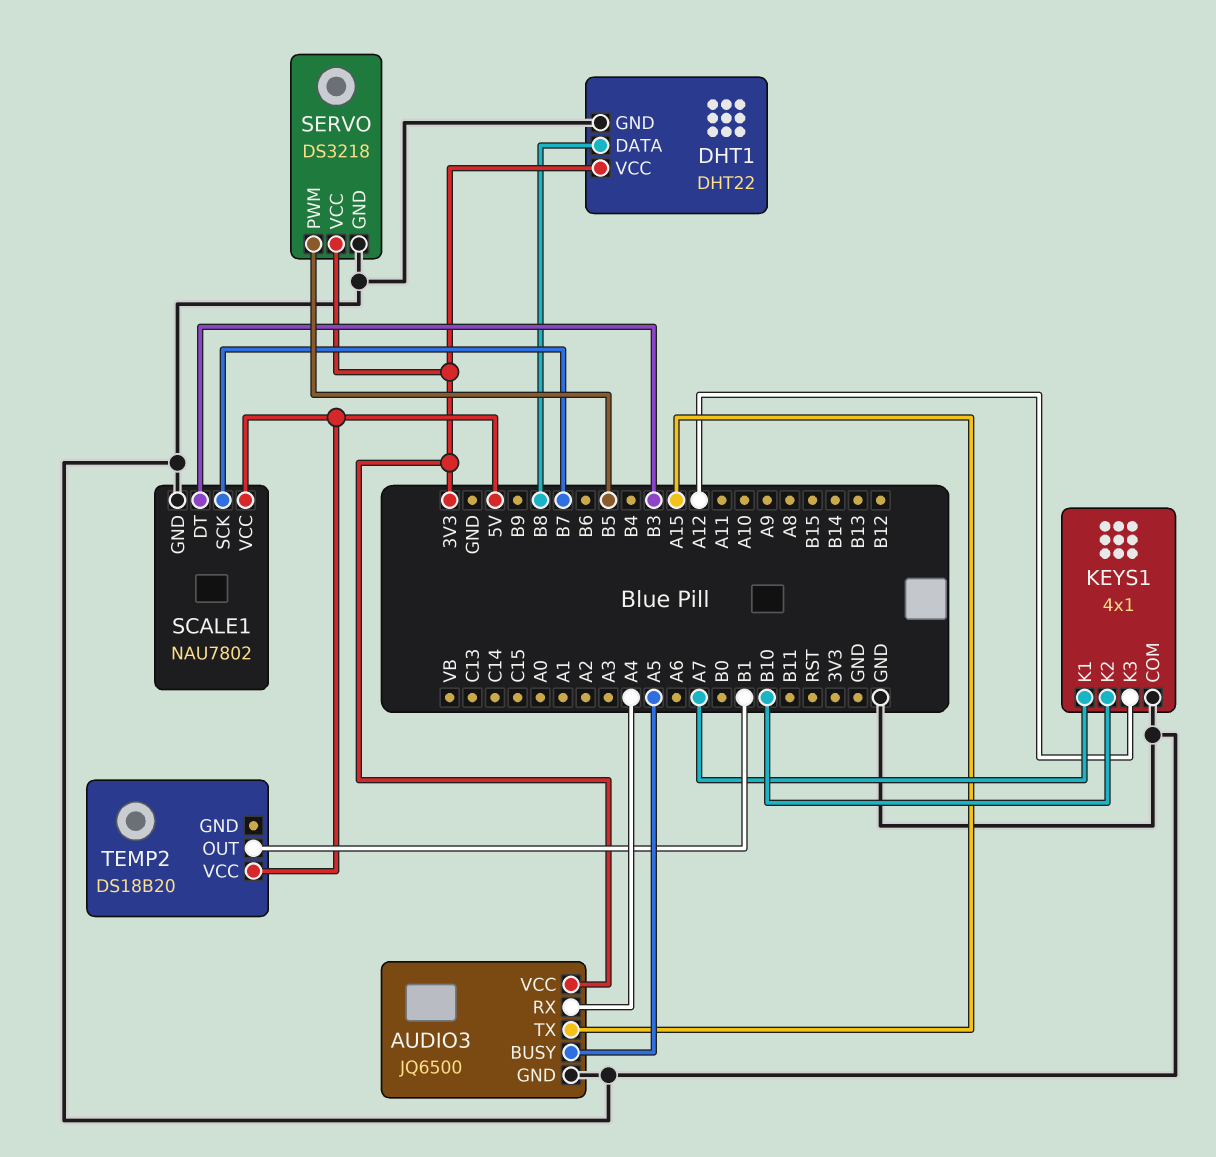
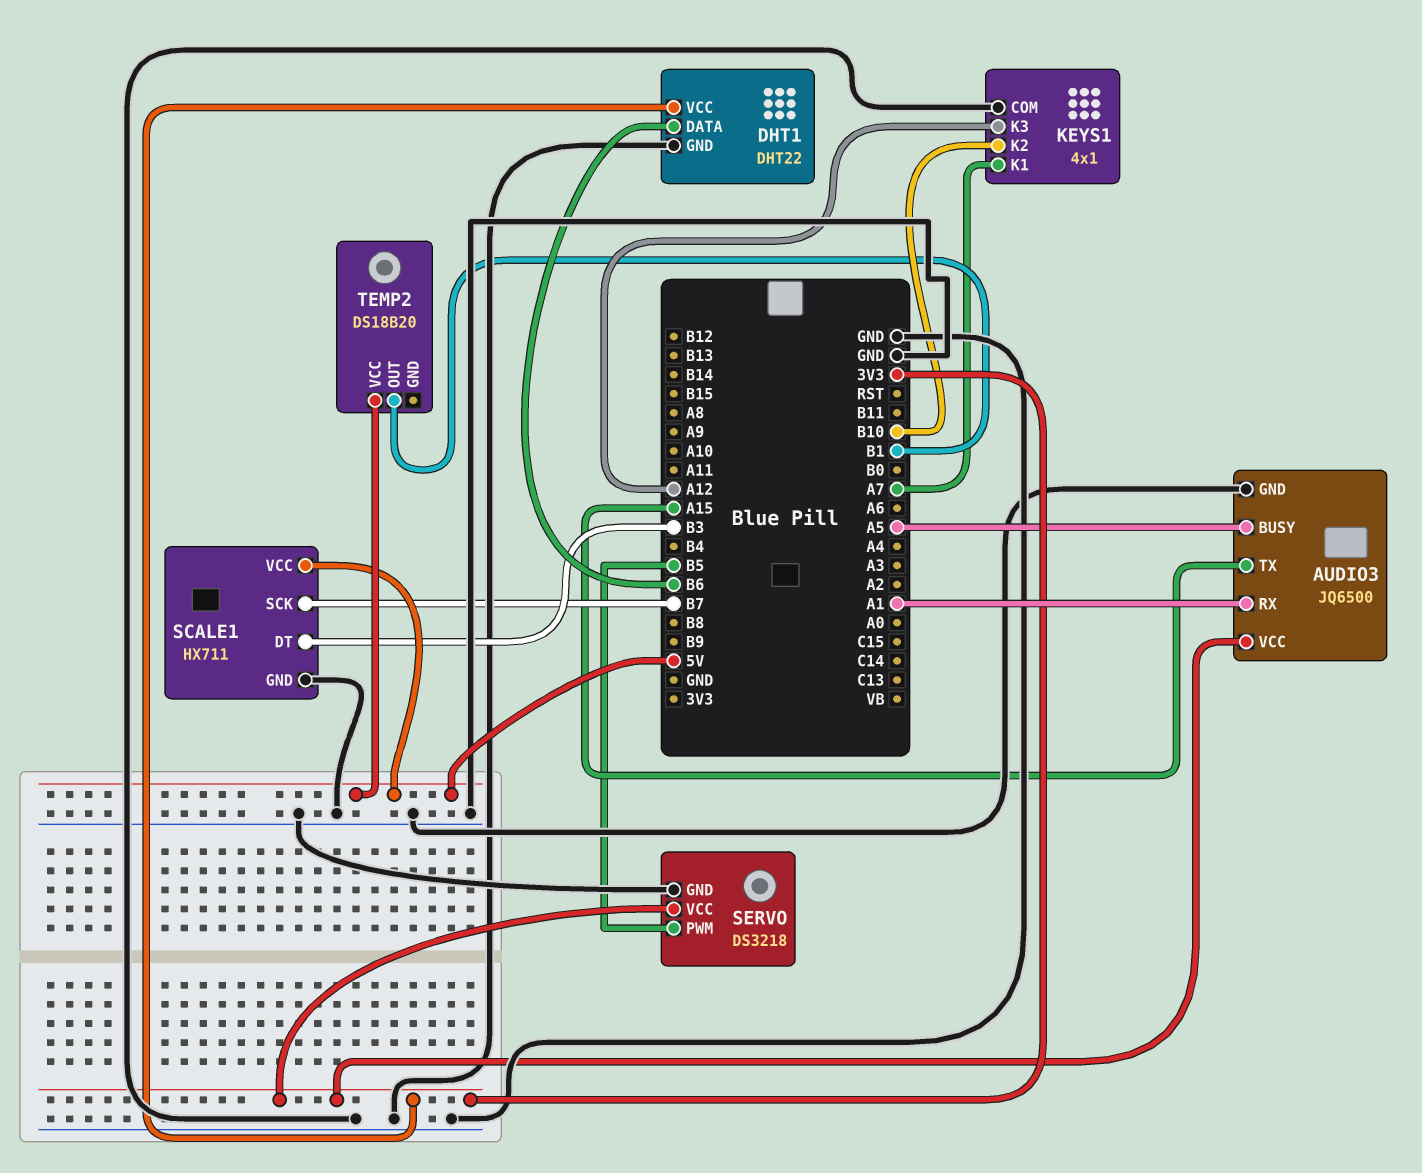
AUDIO3 pin RX: A4 -> A1
DHT1 pin DATA: B8 -> B6
SCALE1: NAU7802 -> HX711

